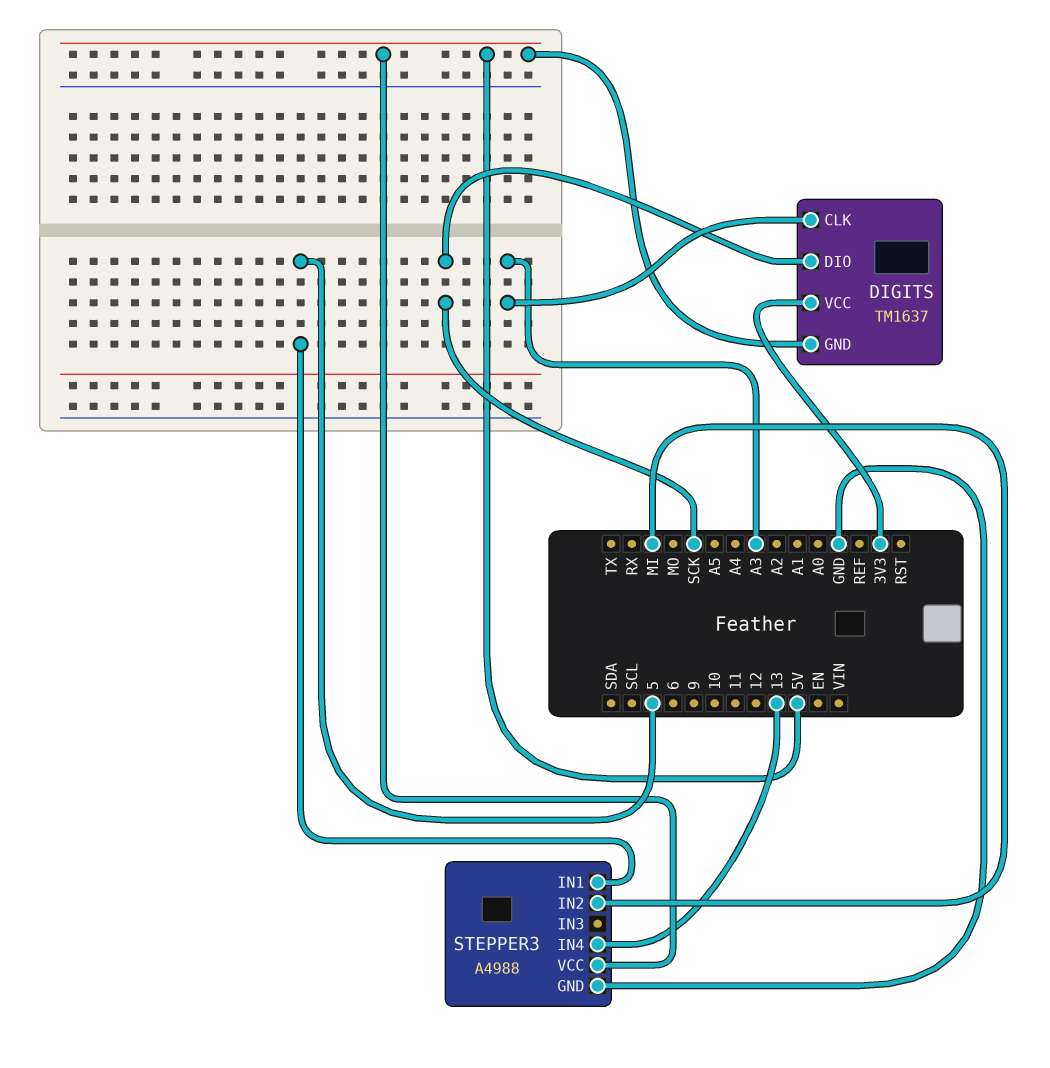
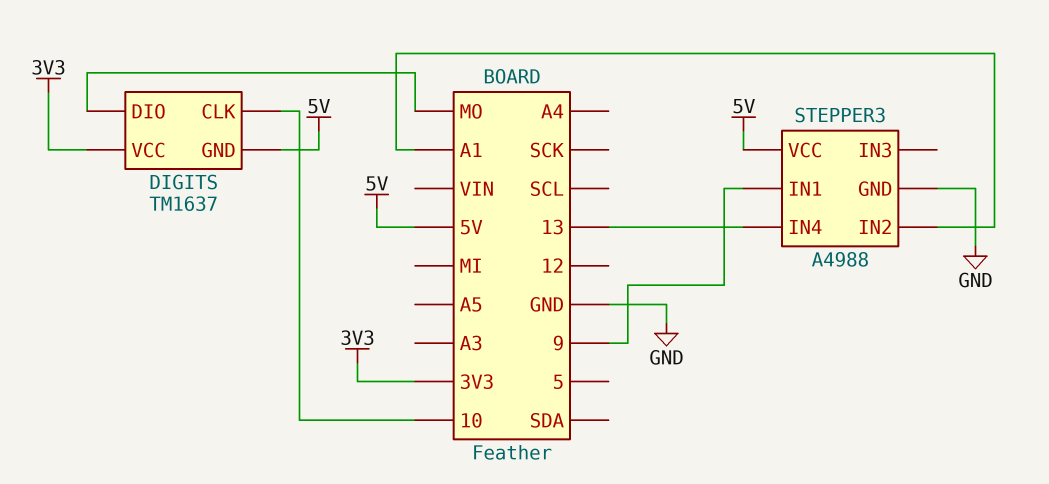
DIGITS pin CLK: A3 -> 10
DIGITS pin DIO: SCK -> MO
STEPPER3 pin IN1: 5 -> 9
STEPPER3 pin IN2: MI -> A1

